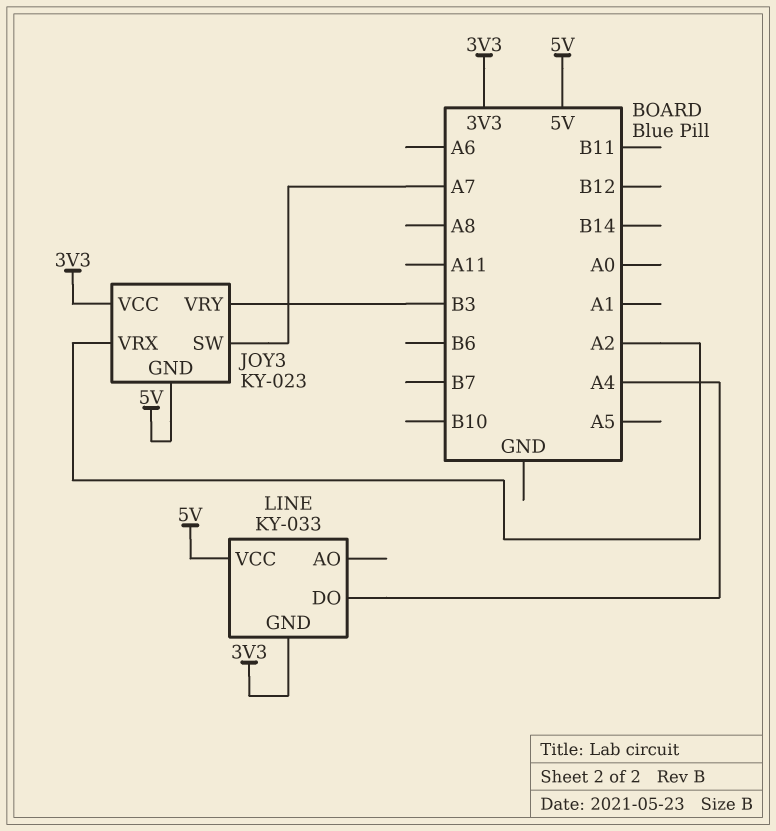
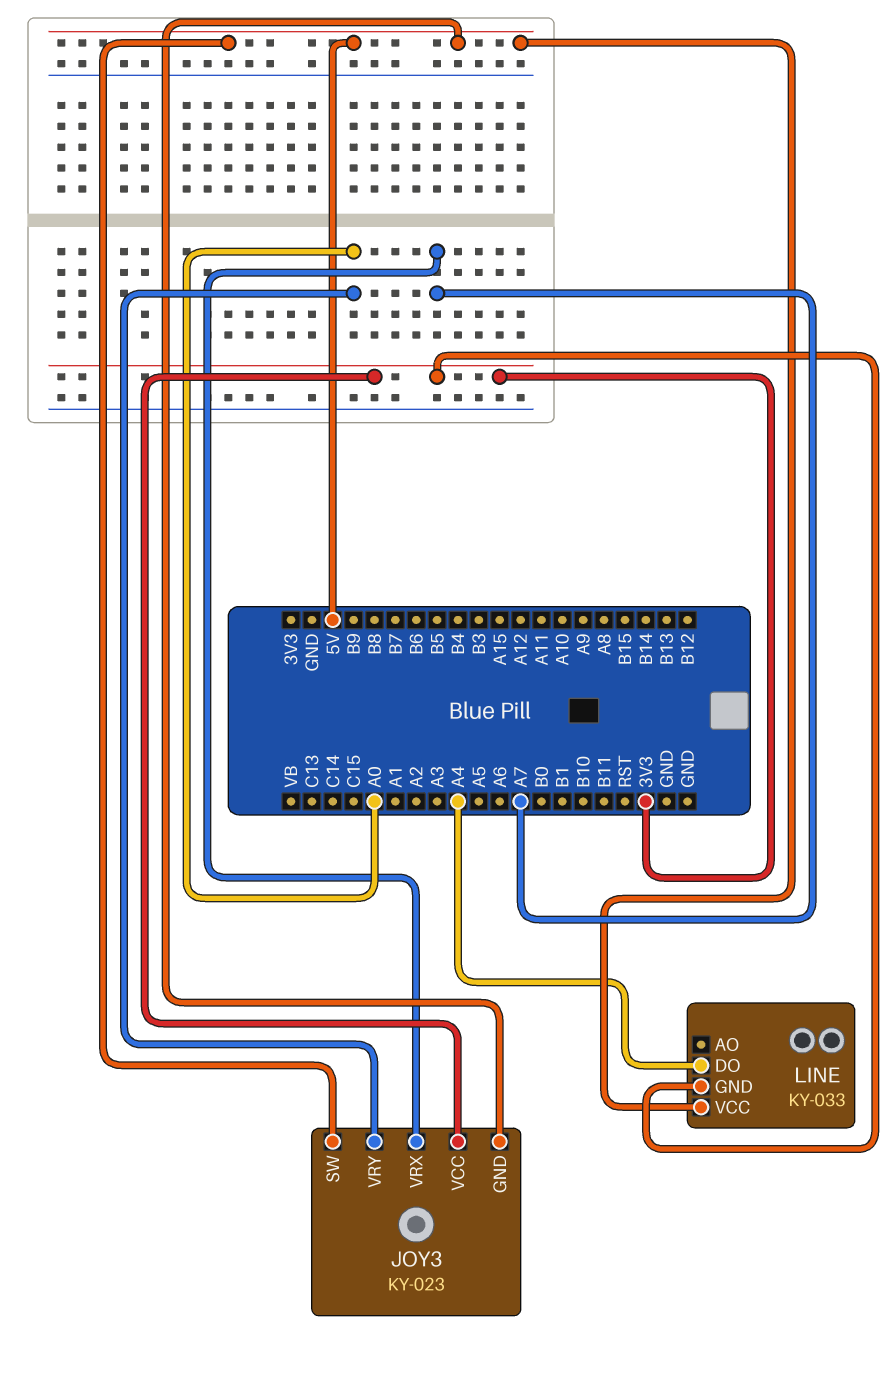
JOY3 pin SW: A7 -> 5V
JOY3 pin VRX: A2 -> A7
JOY3 pin VRY: B3 -> A0

